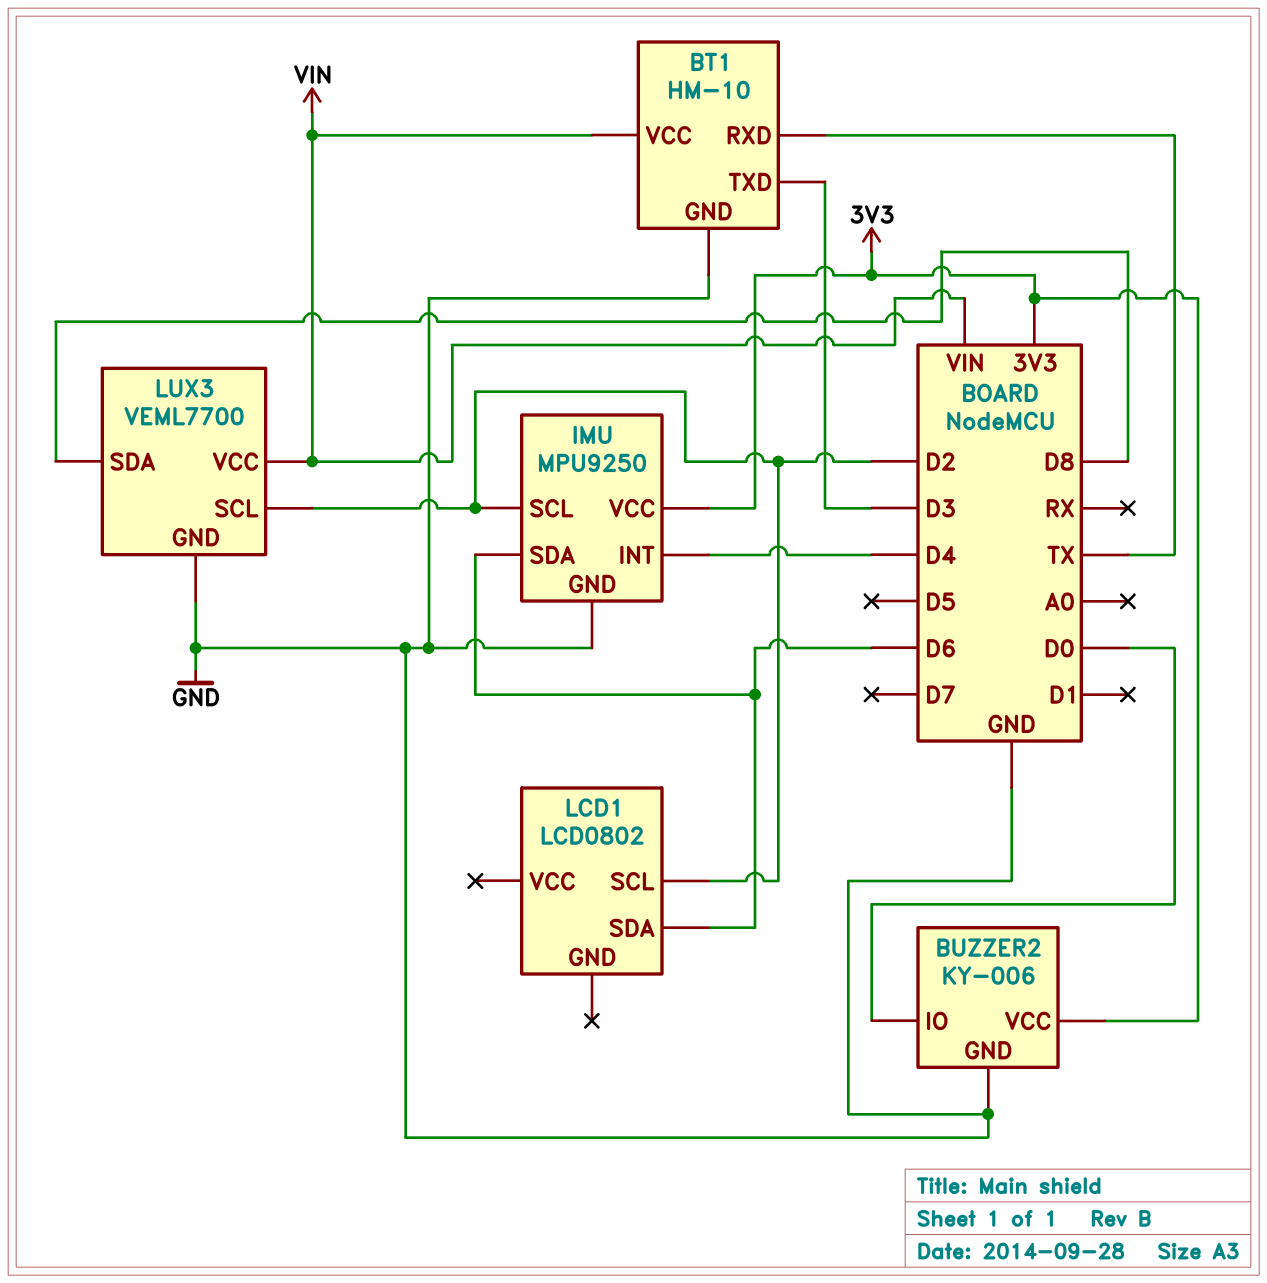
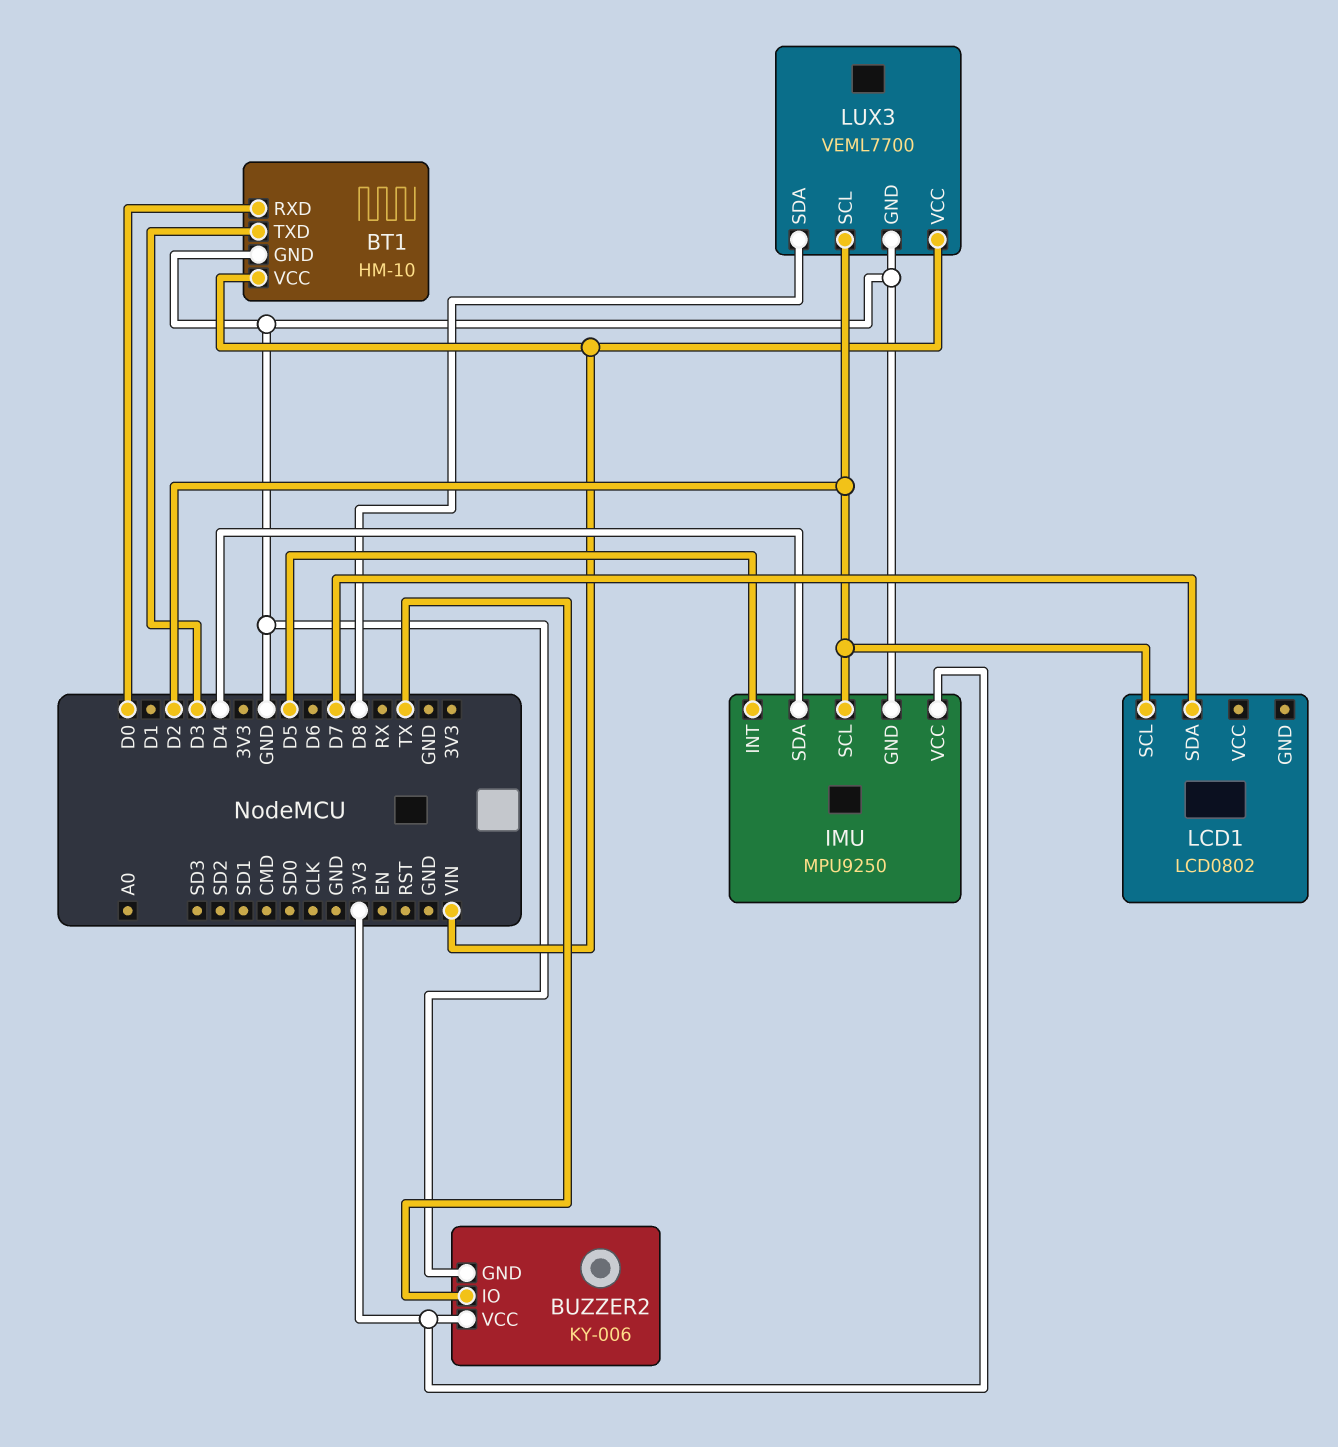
BT1 pin RXD: TX -> D0
BUZZER2 pin IO: D0 -> TX
IMU pin INT: D4 -> D5
IMU pin SDA: D6 -> D4
LCD1 pin SDA: D6 -> D7

